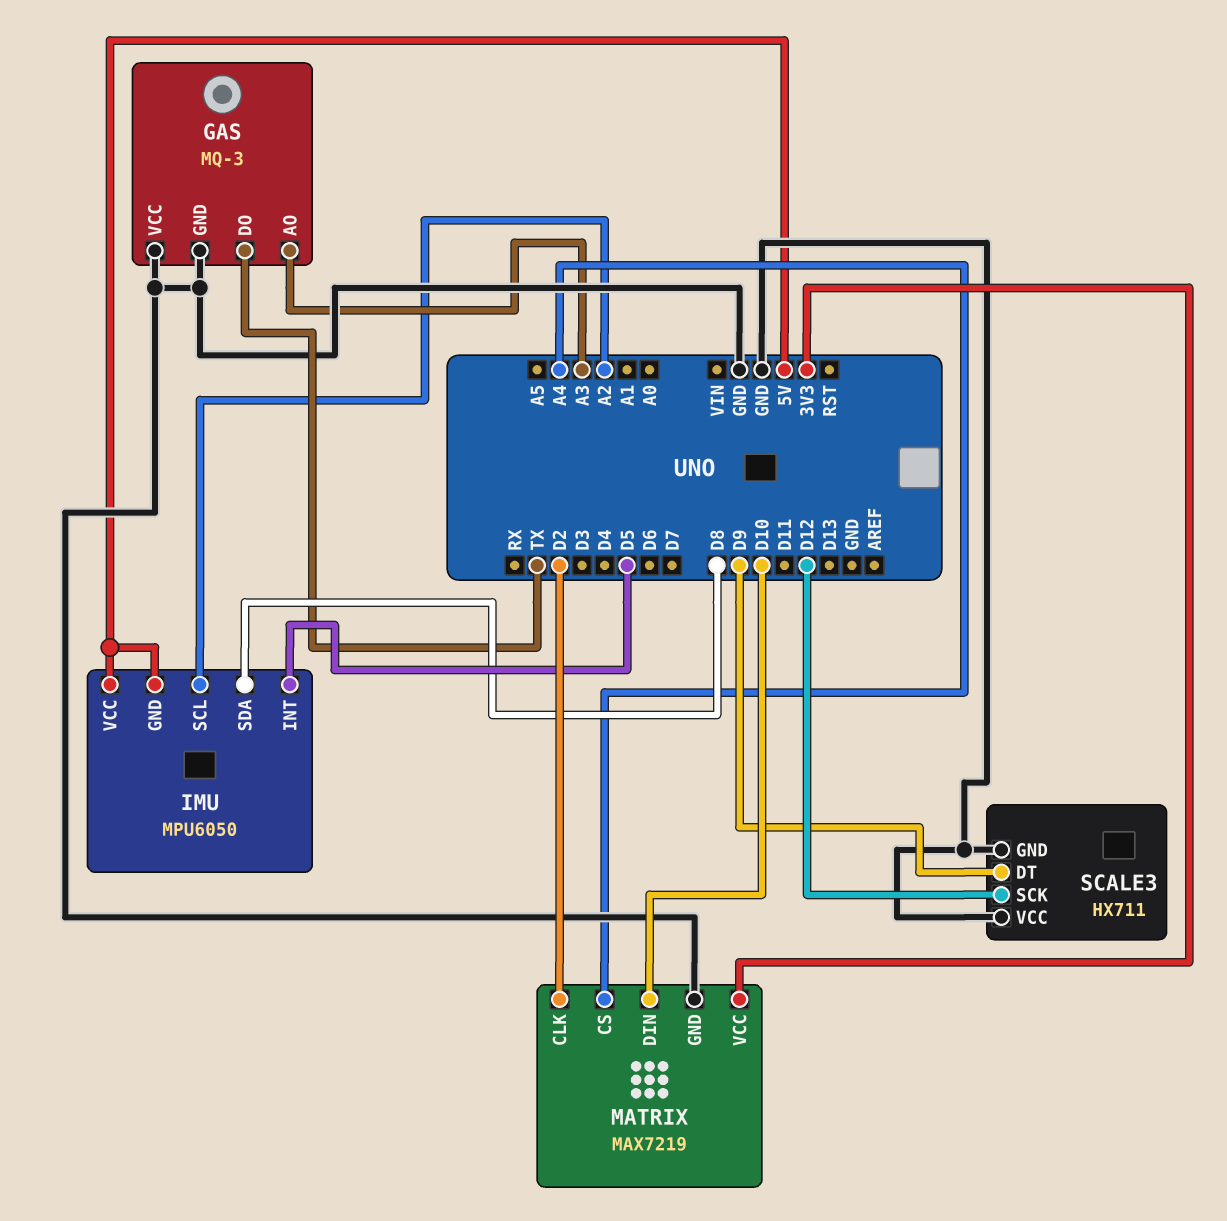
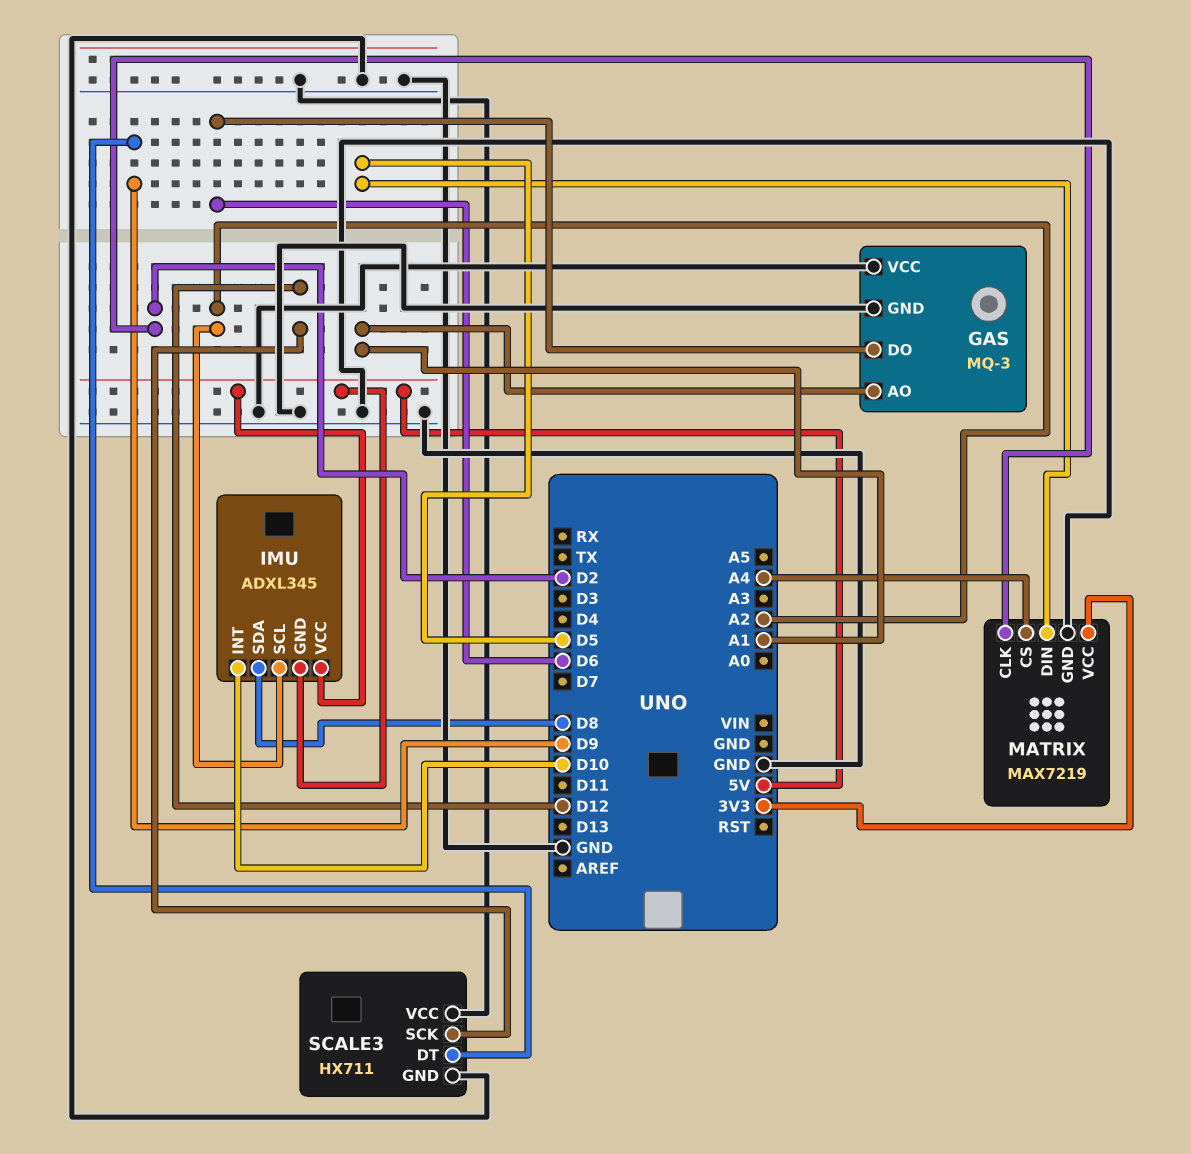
GAS pin AO: A3 -> A1
GAS pin DO: TX -> D6
IMU: MPU6050 -> ADXL345
IMU pin INT: D5 -> D10
MATRIX pin DIN: D10 -> D5

